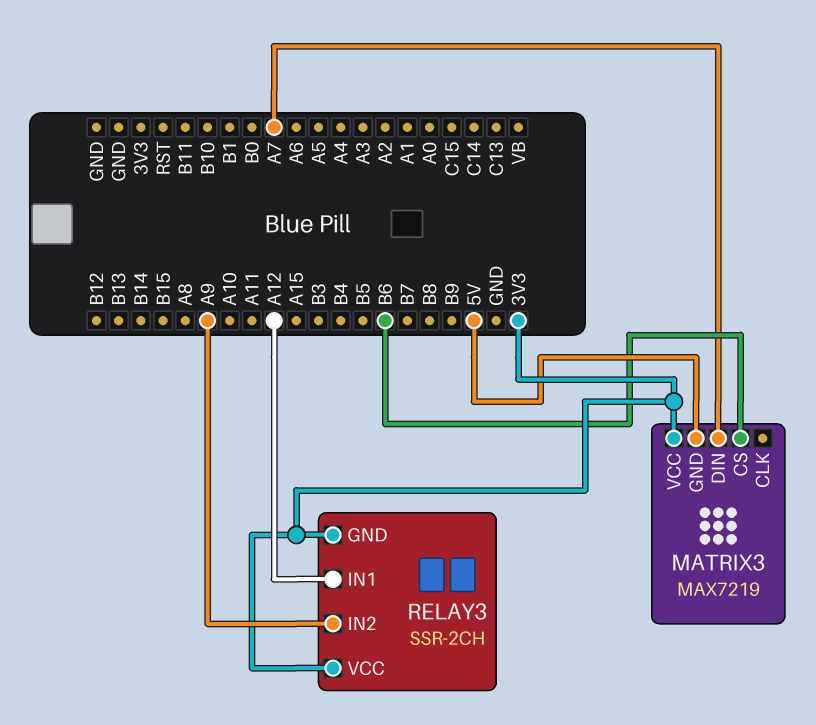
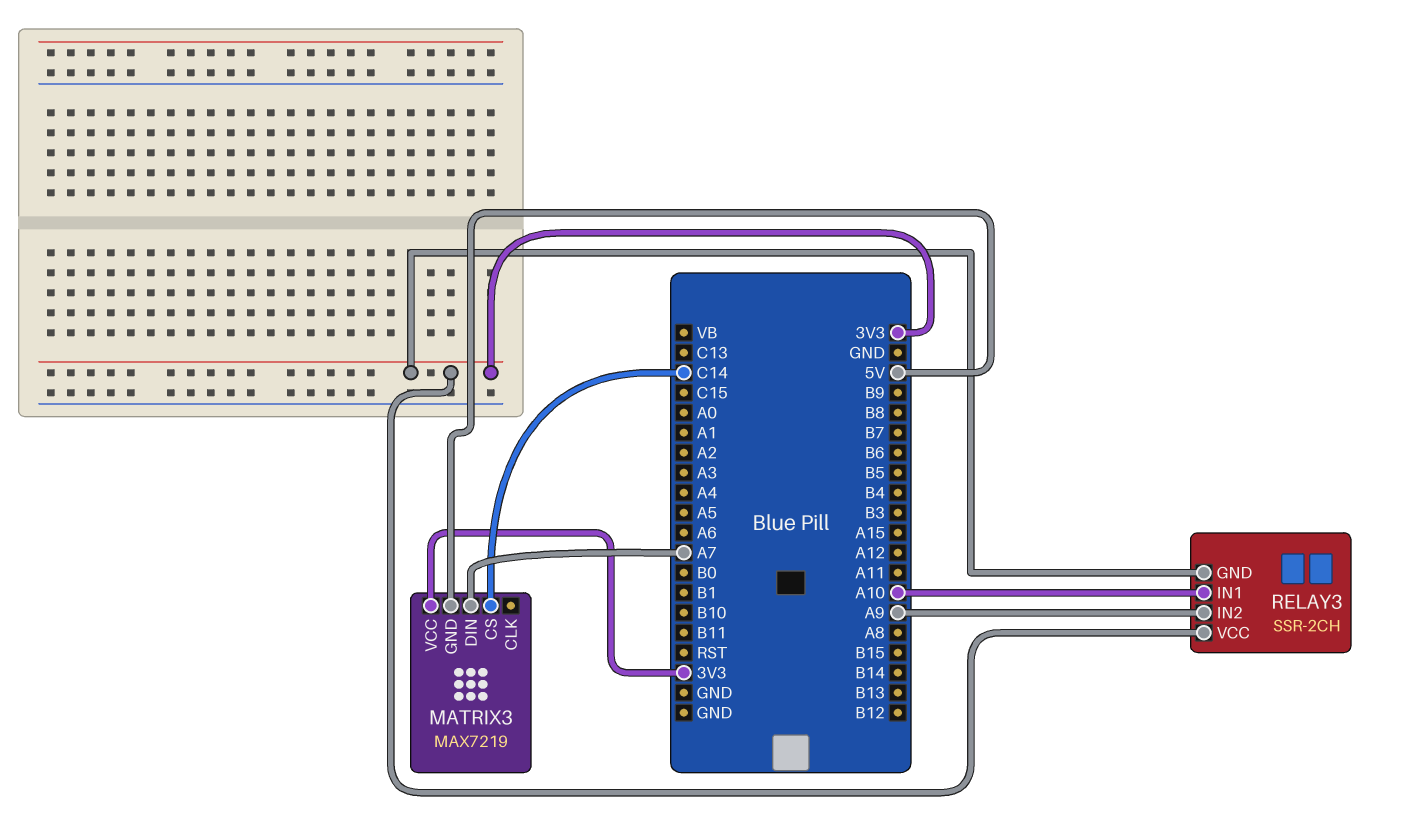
MATRIX3 pin CS: B6 -> C14
RELAY3 pin IN1: A12 -> A10

